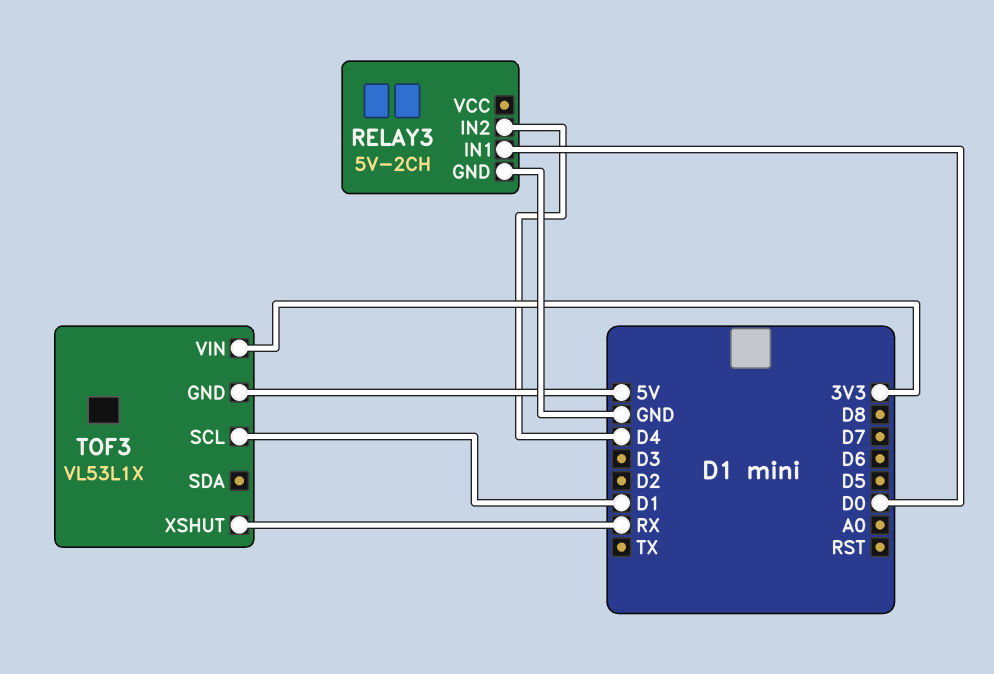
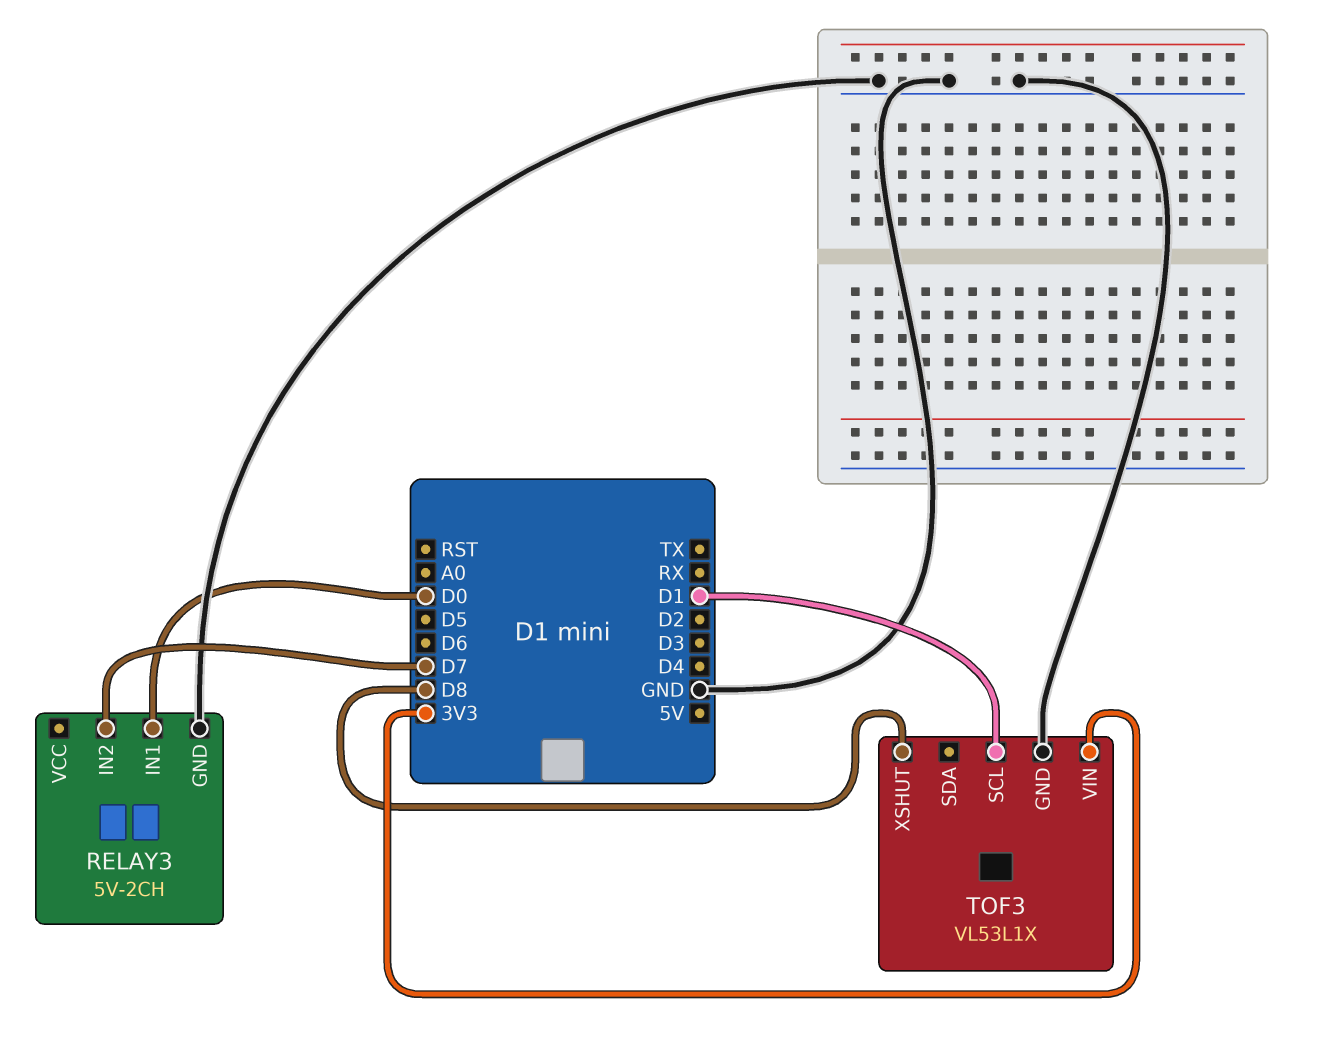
RELAY3 pin IN2: D4 -> D7
TOF3 pin GND: 5V -> GND
TOF3 pin XSHUT: RX -> D8

